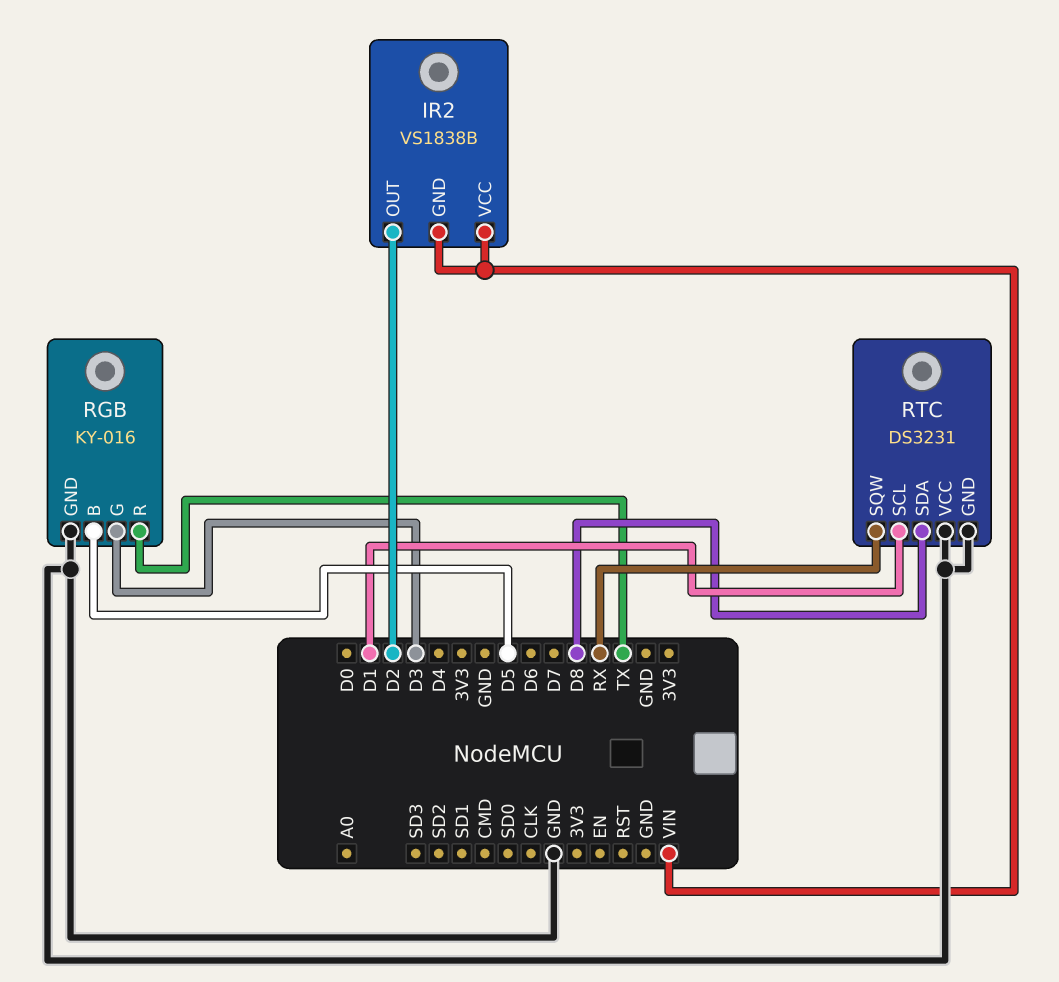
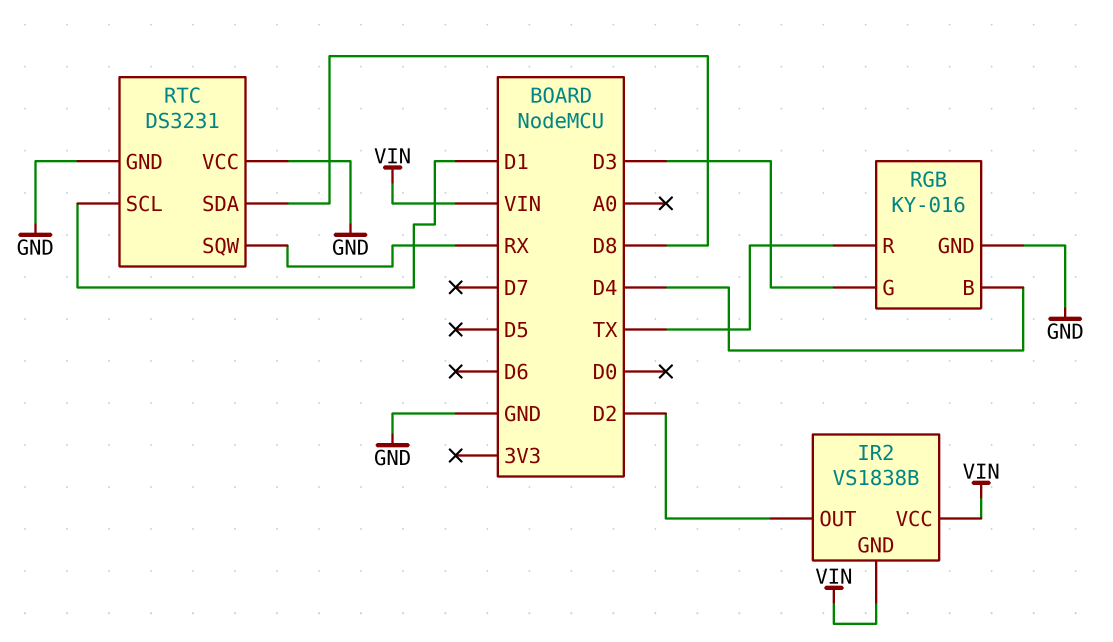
RGB pin B: D5 -> D4

